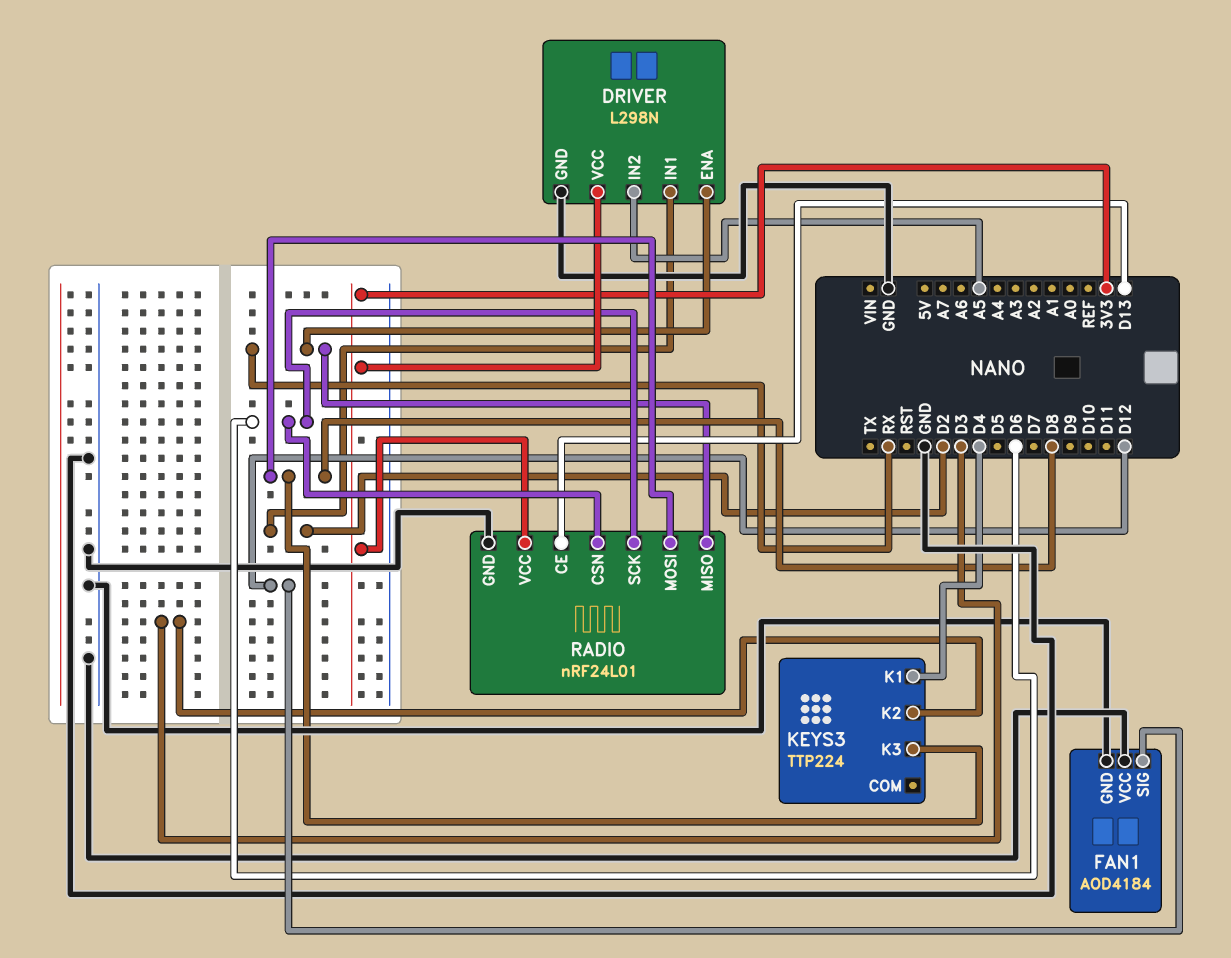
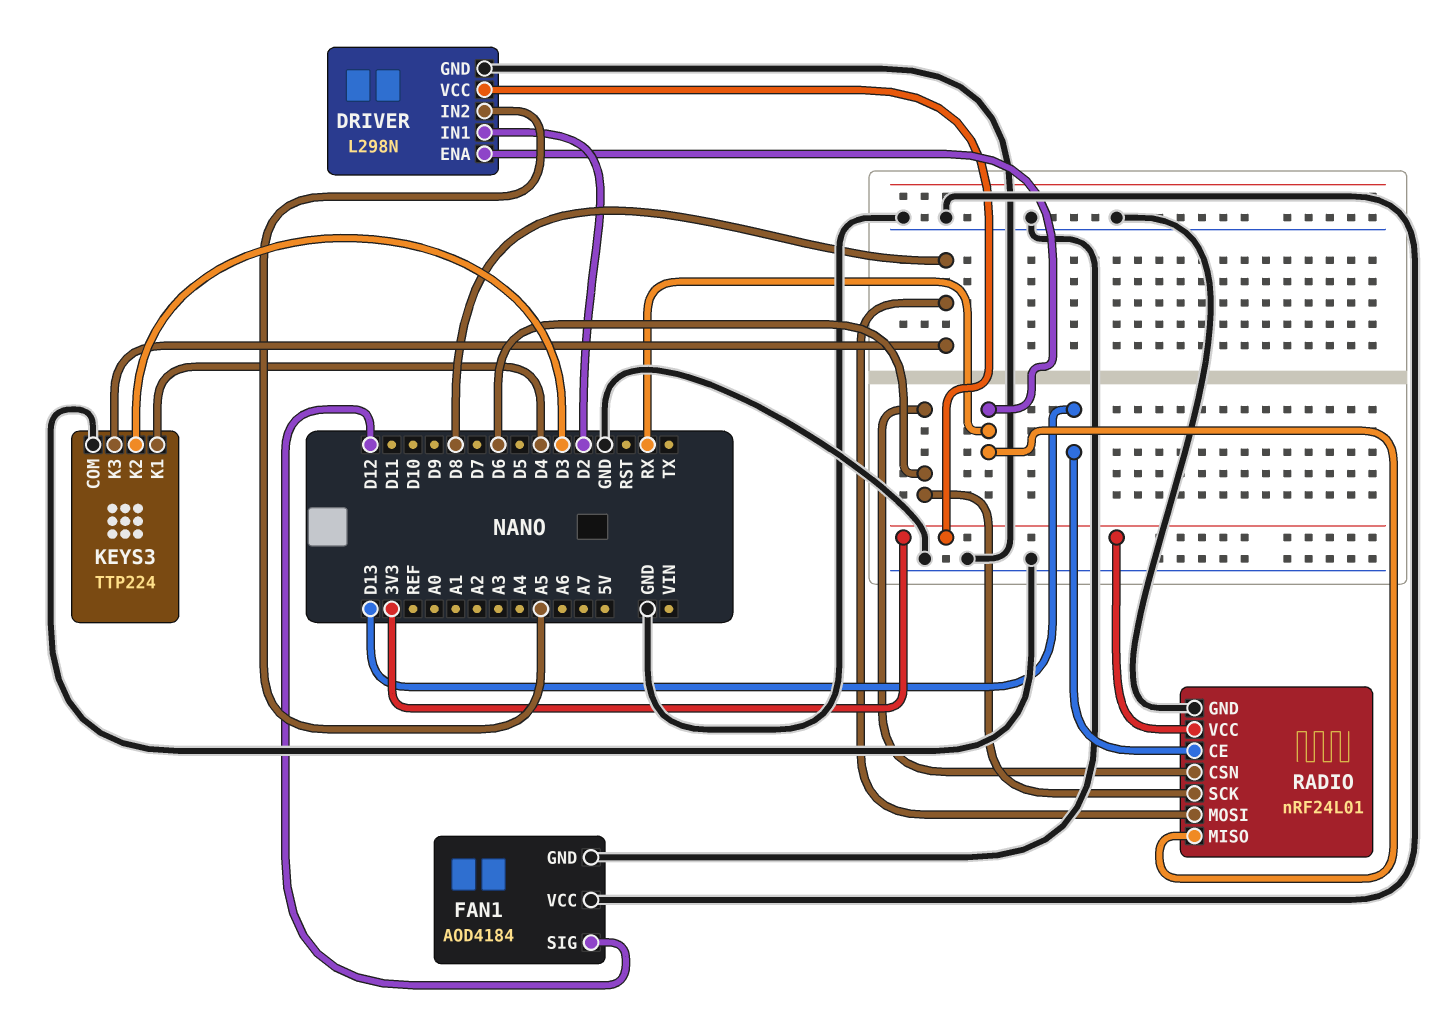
KEYS3 pin COM: none -> GND

